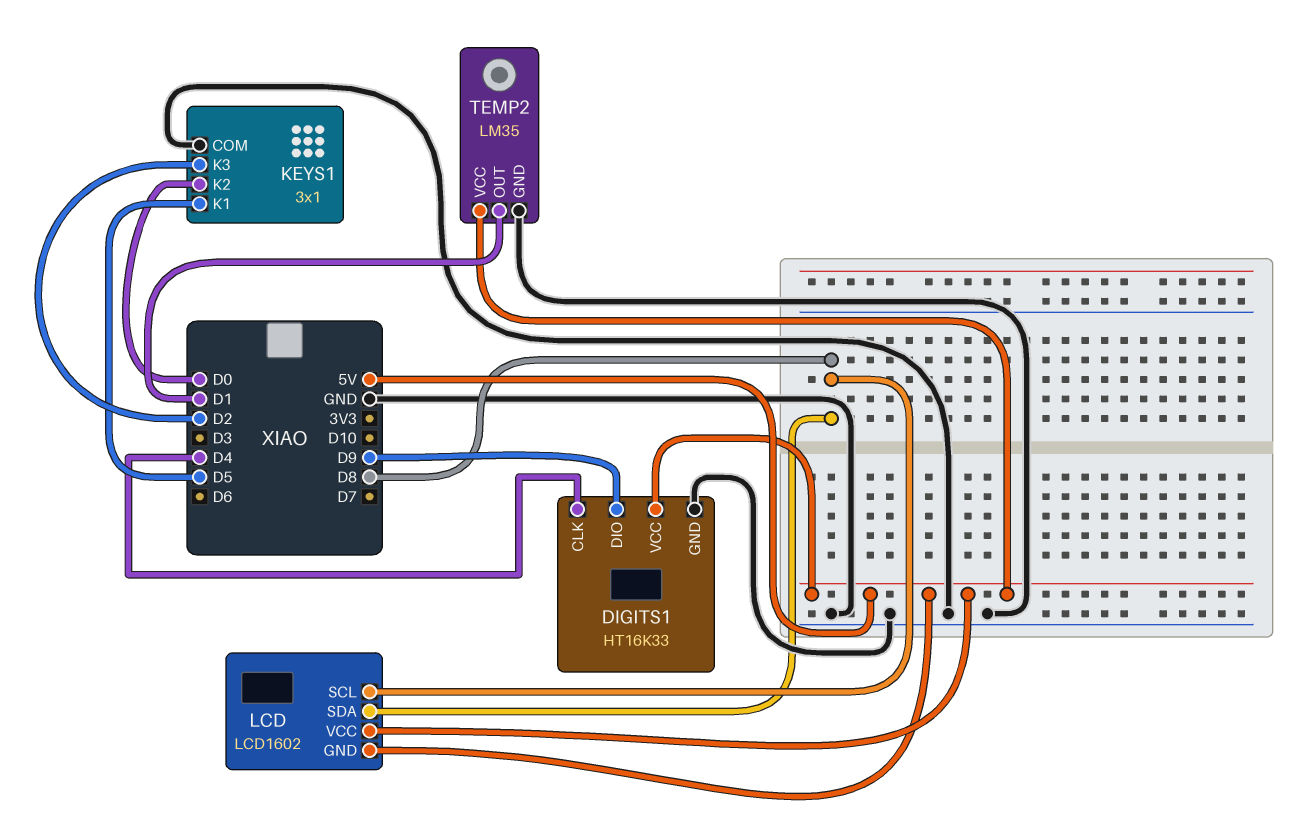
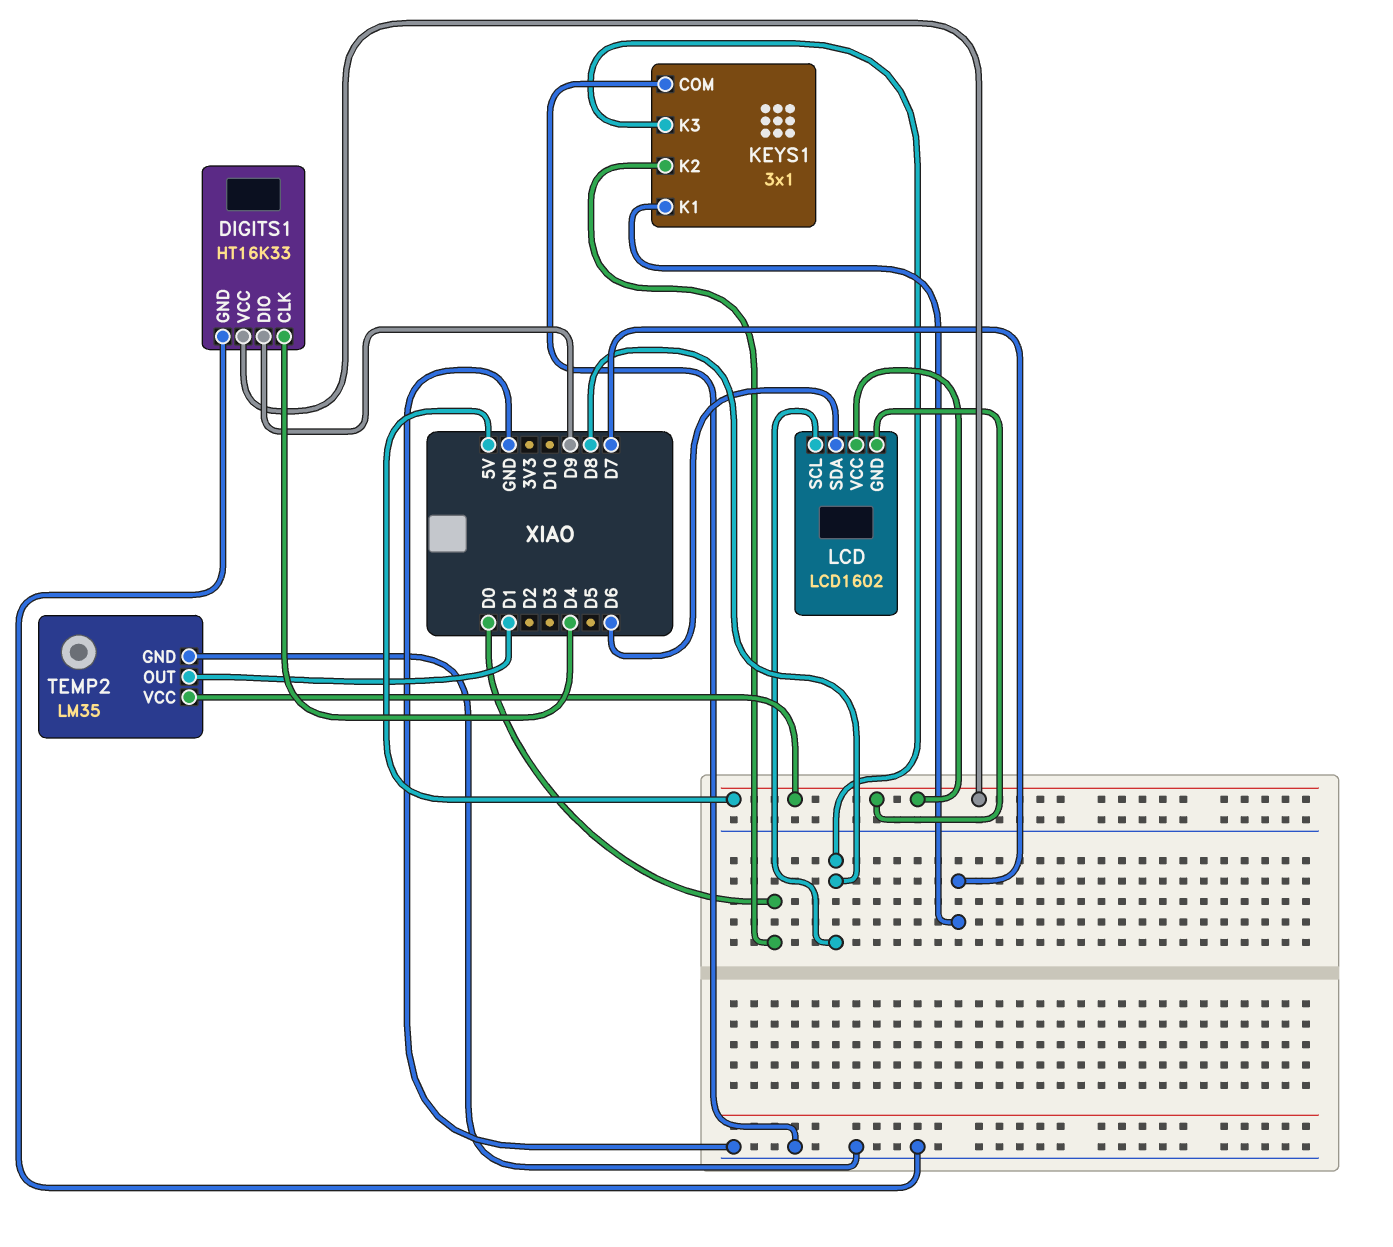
KEYS1 pin K1: D5 -> D7
KEYS1 pin K3: D2 -> D8
LCD pin SDA: D8 -> D6

